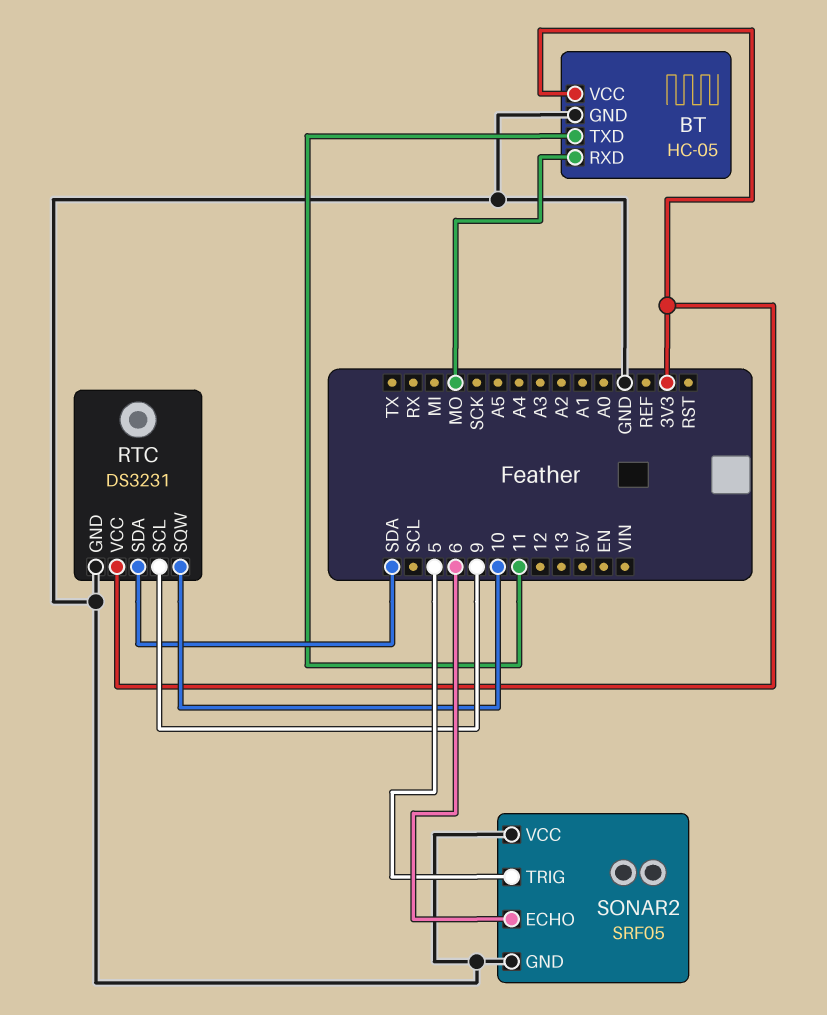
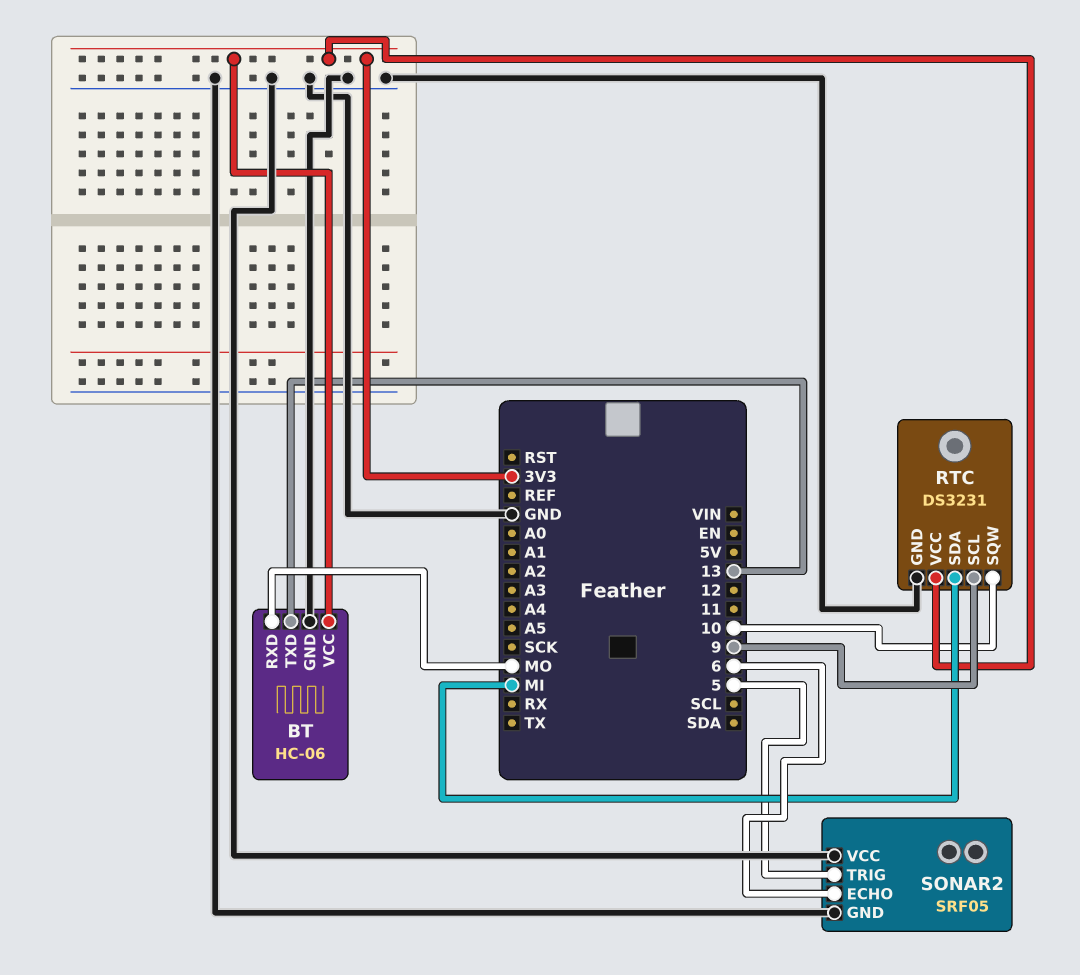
BT: HC-05 -> HC-06
BT pin TXD: 11 -> 13
RTC pin SDA: SDA -> MI

